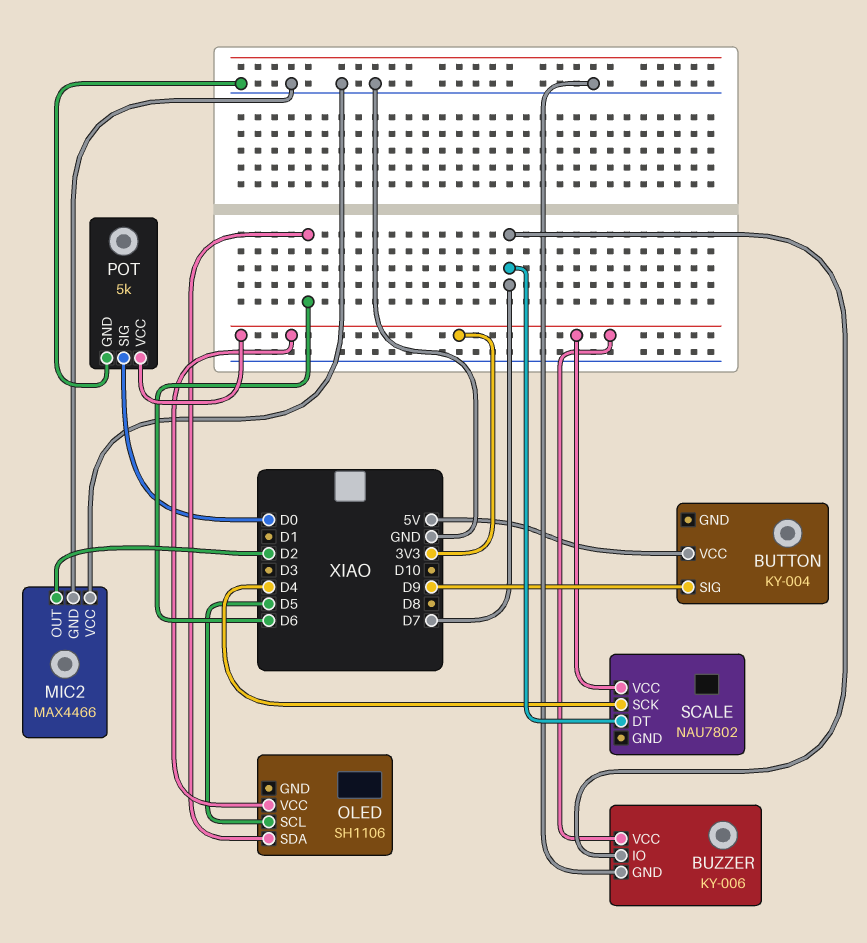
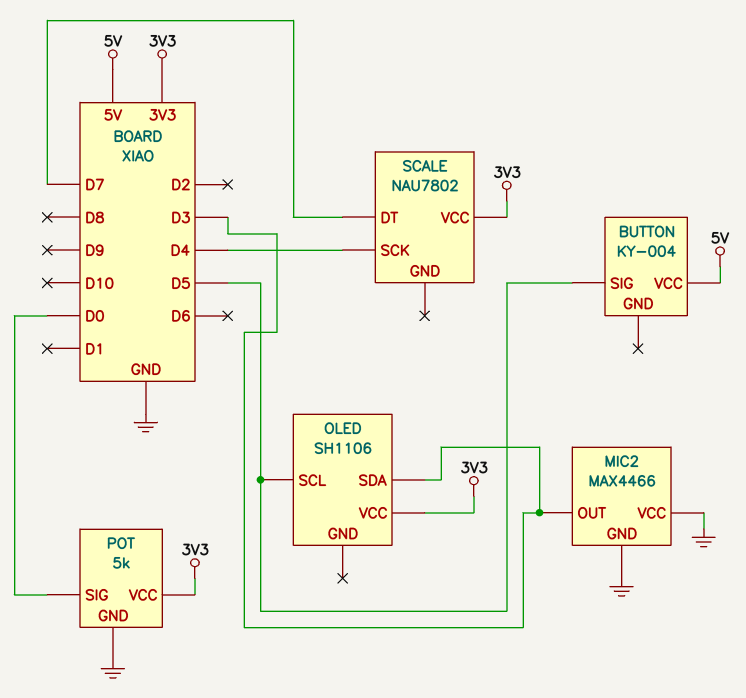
BUTTON pin SIG: D9 -> D5
BUZZER: KY-006 -> none
BUZZER pin GND: GND -> none
BUZZER pin IO: D7 -> none
BUZZER pin VCC: 3V3 -> none
MIC2 pin OUT: D2 -> D3
OLED pin SDA: D6 -> D3

